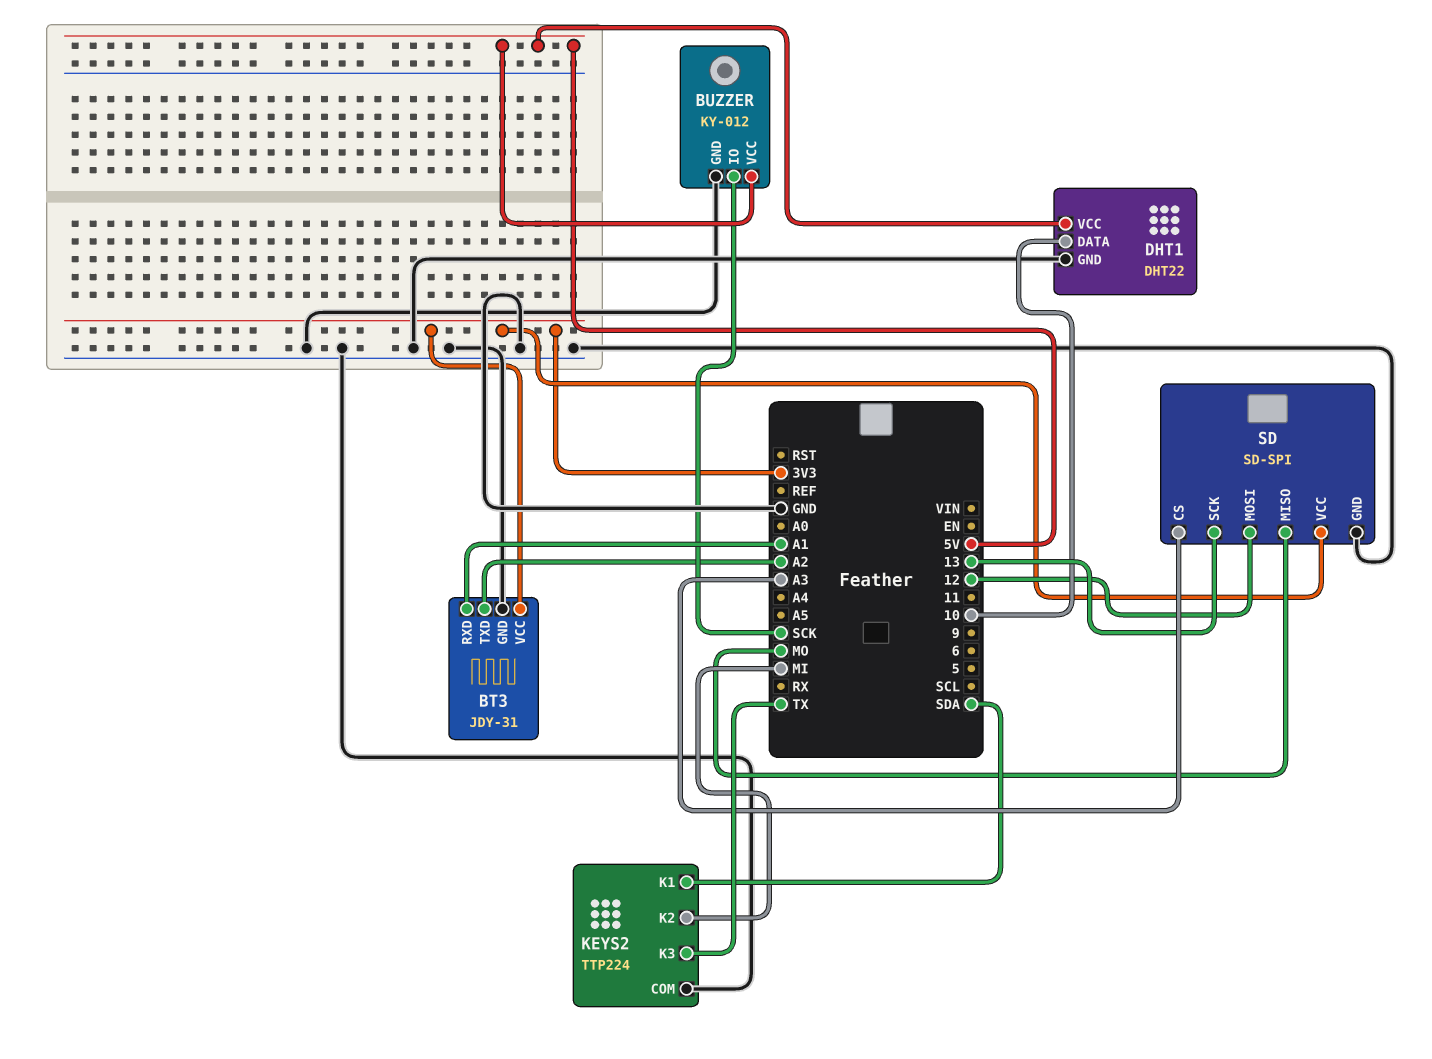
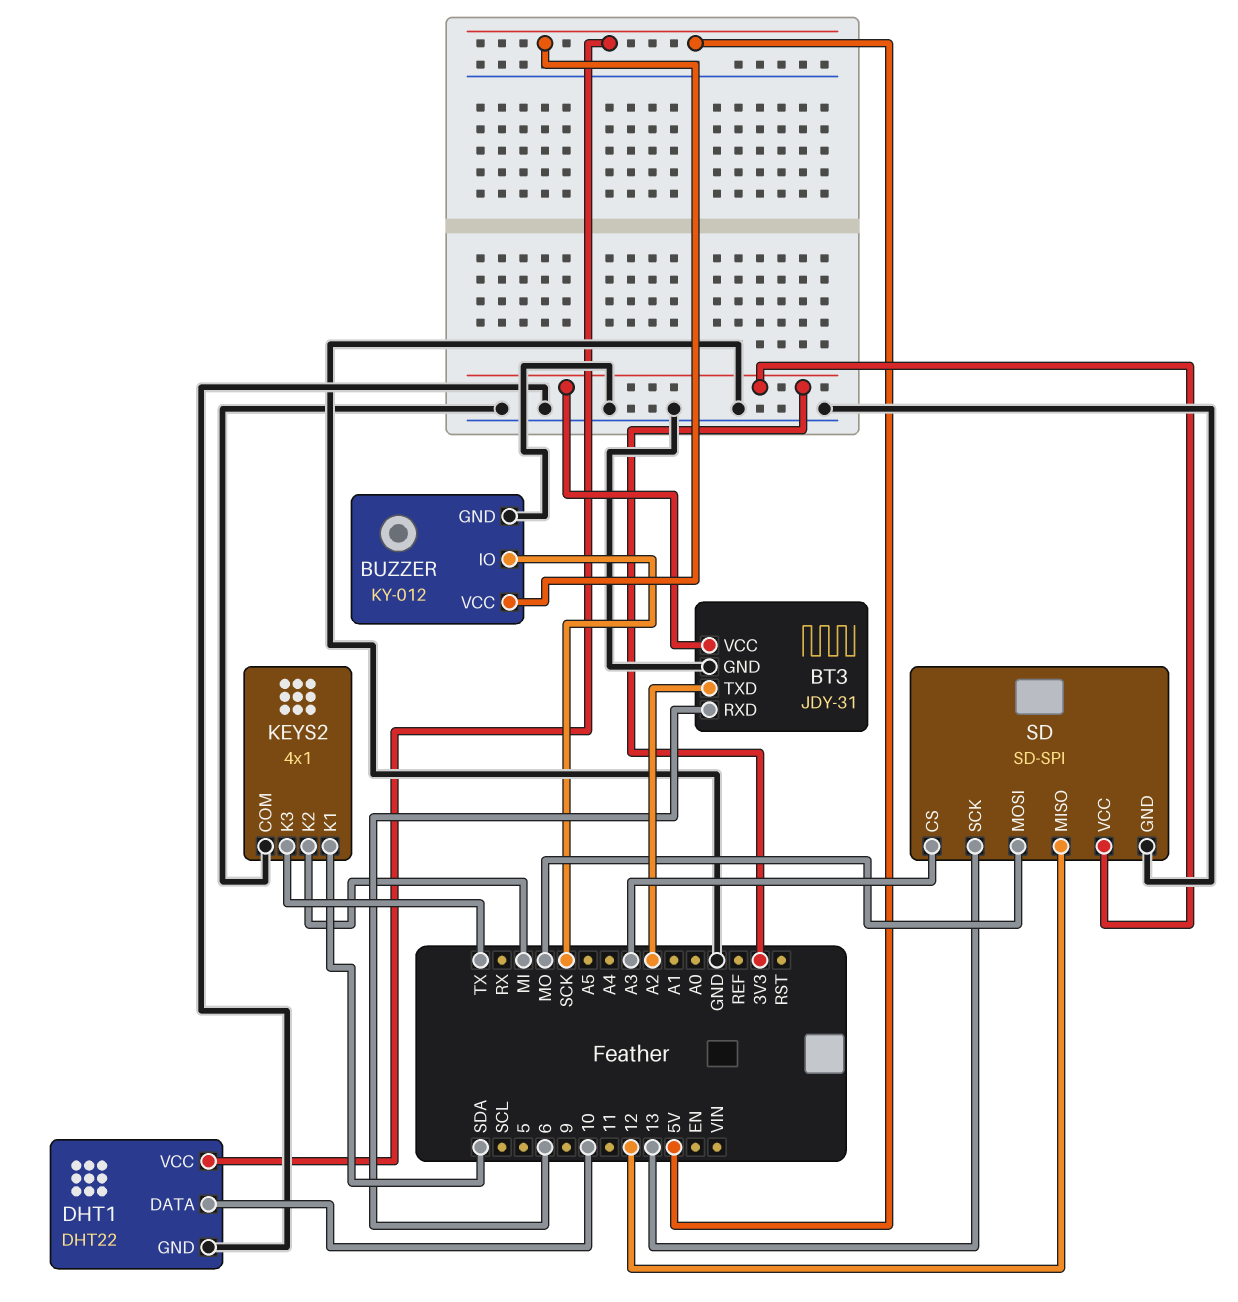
BT3 pin RXD: A1 -> 6
KEYS2: TTP224 -> 4x1
SD pin MISO: MO -> 12
SD pin MOSI: 12 -> MO

